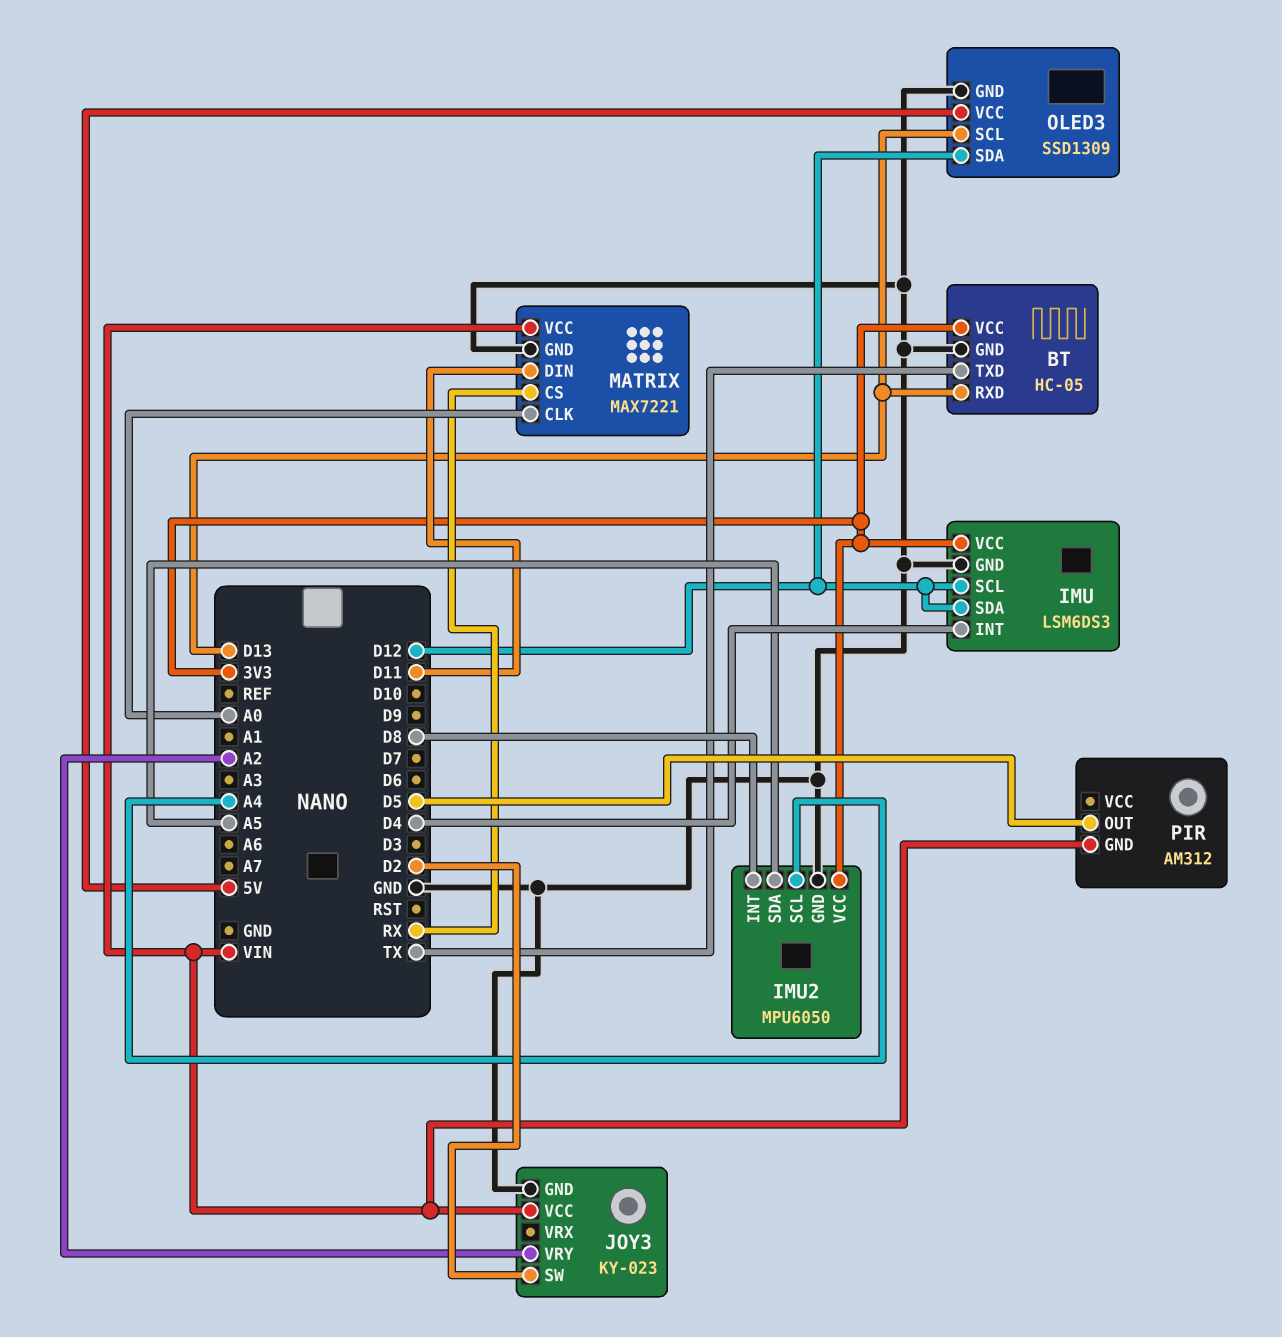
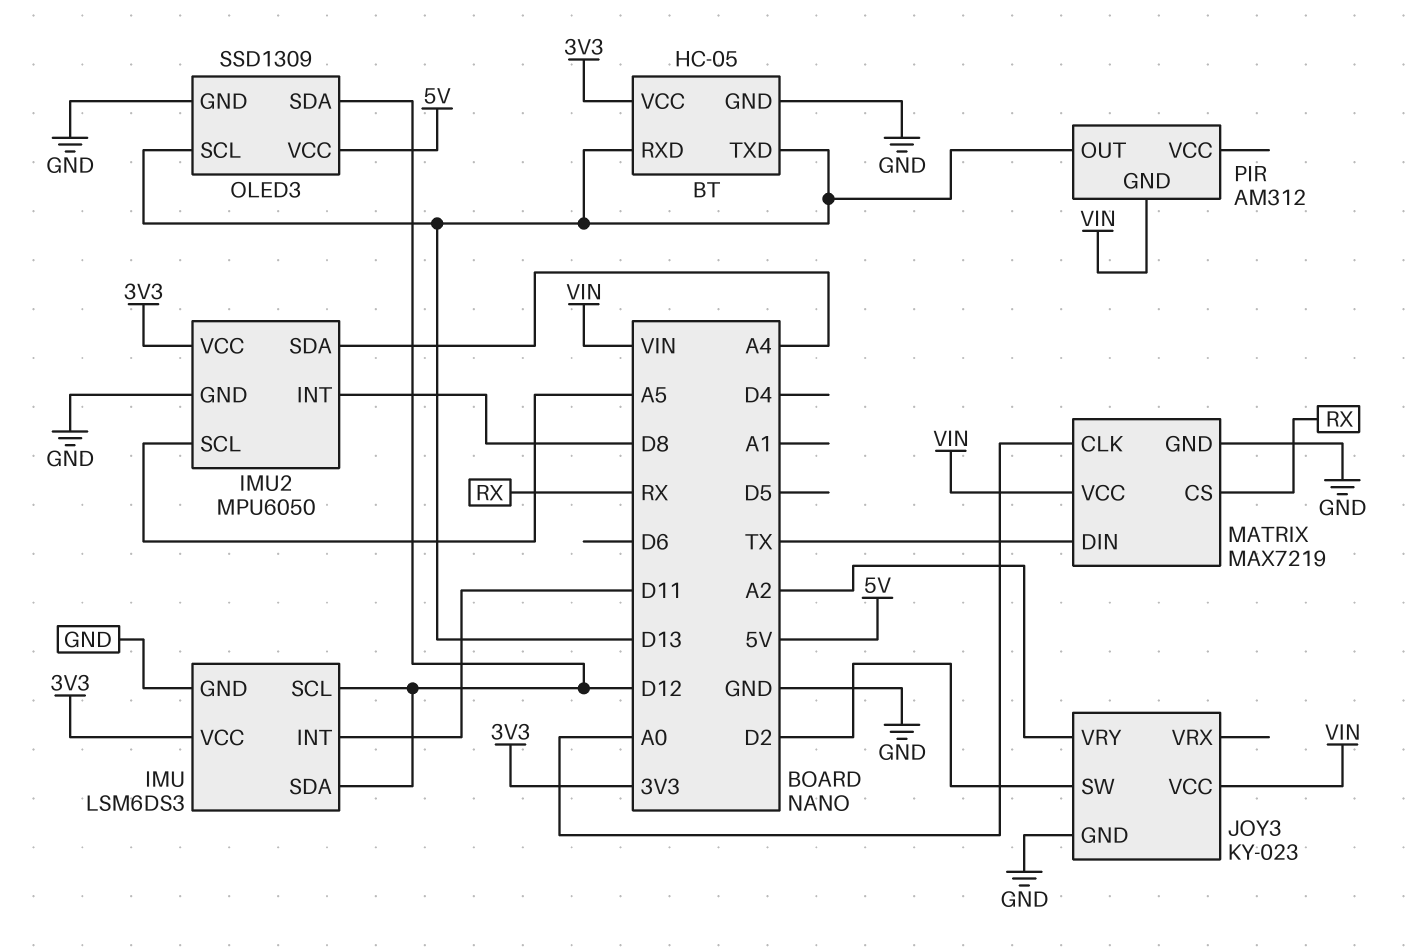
BT pin TXD: TX -> D13
IMU pin INT: D4 -> D11
IMU2 pin SCL: A4 -> A5
IMU2 pin SDA: A5 -> A4
MATRIX: MAX7221 -> MAX7219
MATRIX pin DIN: D11 -> TX
PIR pin OUT: D5 -> D13

